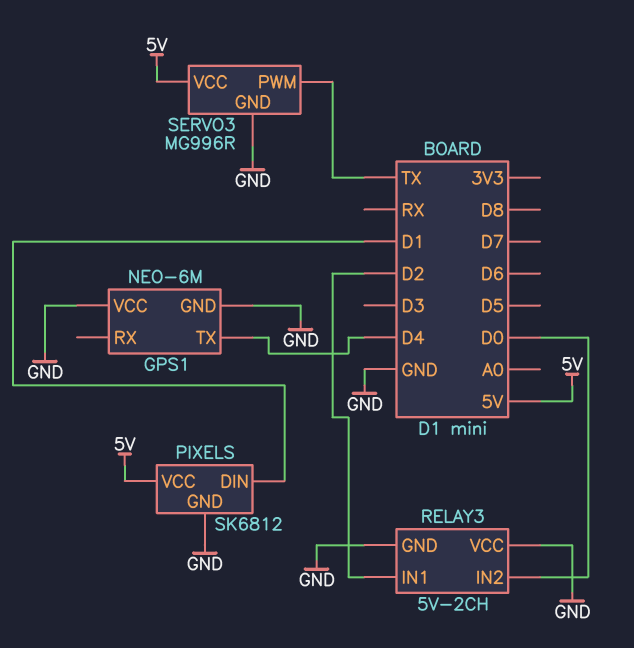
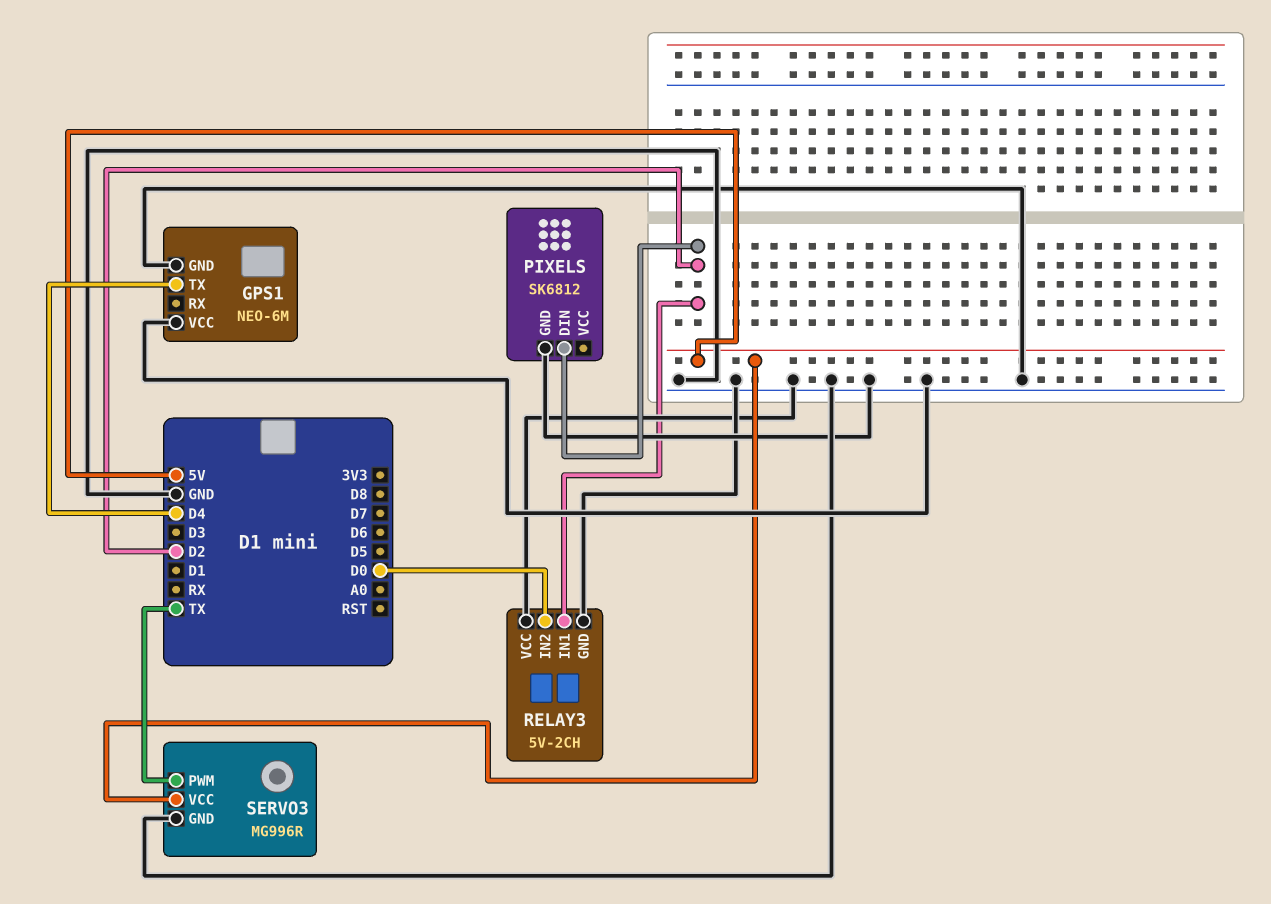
PIXELS pin DIN: D1 -> D2
PIXELS pin VCC: 5V -> none

